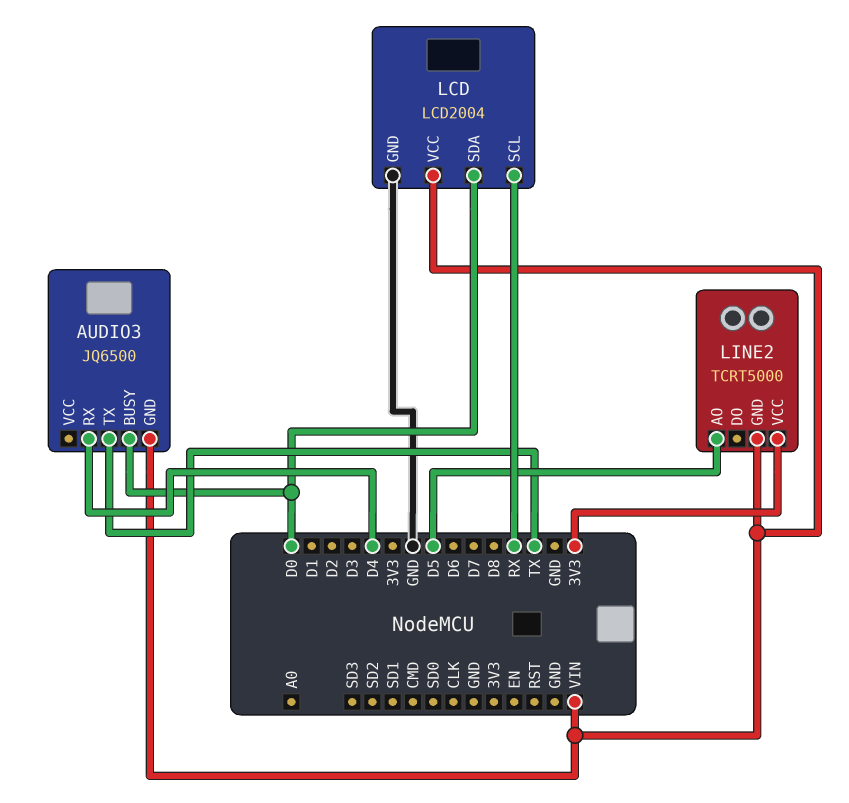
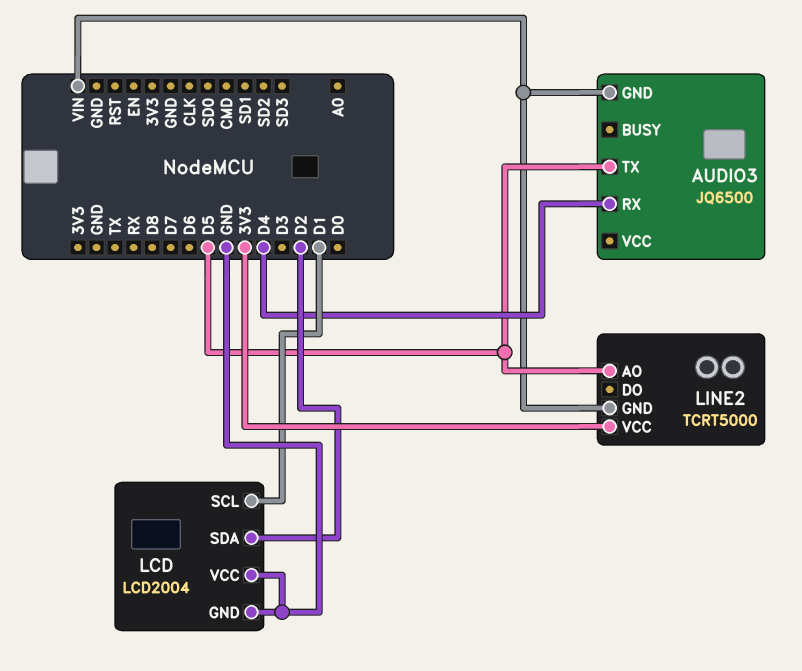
AUDIO3 pin BUSY: D0 -> none
AUDIO3 pin TX: TX -> D5
LCD pin SCL: RX -> D1
LCD pin SDA: D0 -> D2
LCD pin VCC: VIN -> GND

